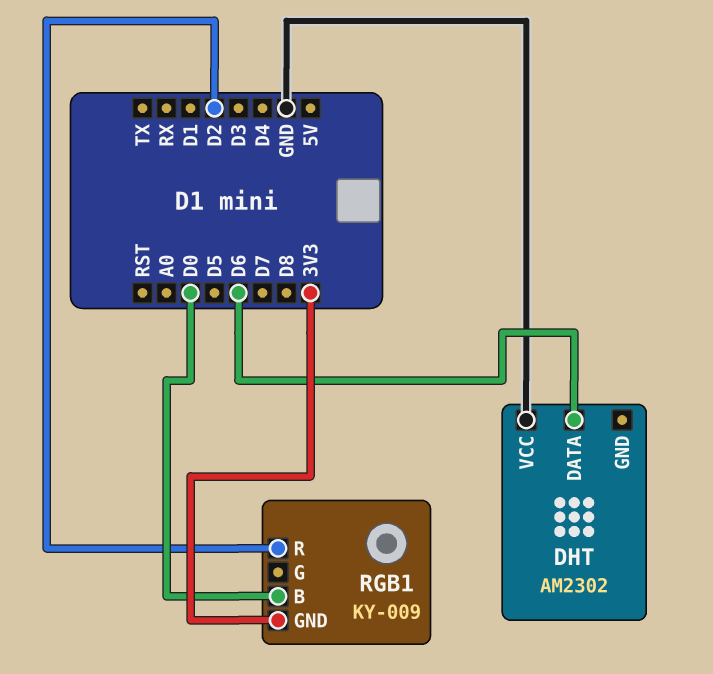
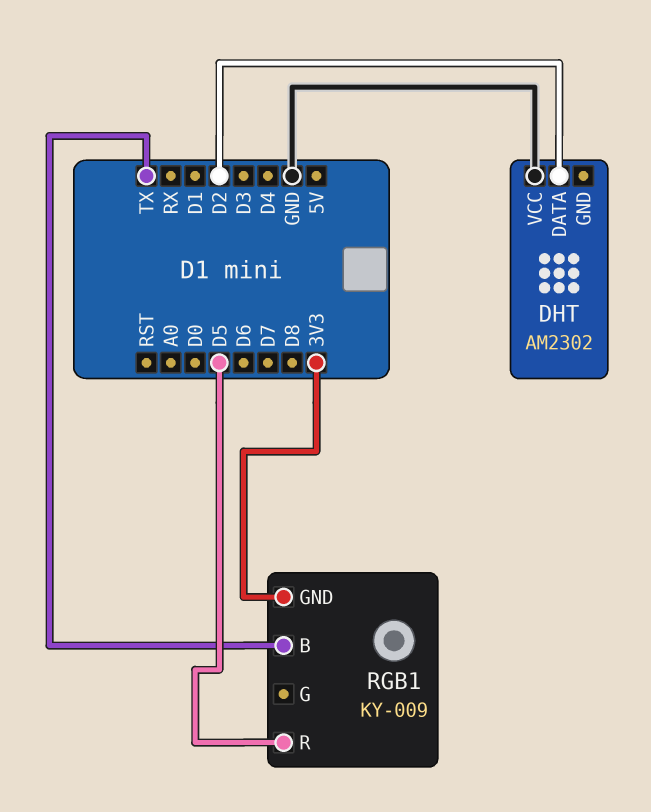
DHT pin DATA: D6 -> D2
RGB1 pin B: D0 -> TX
RGB1 pin R: D2 -> D5

